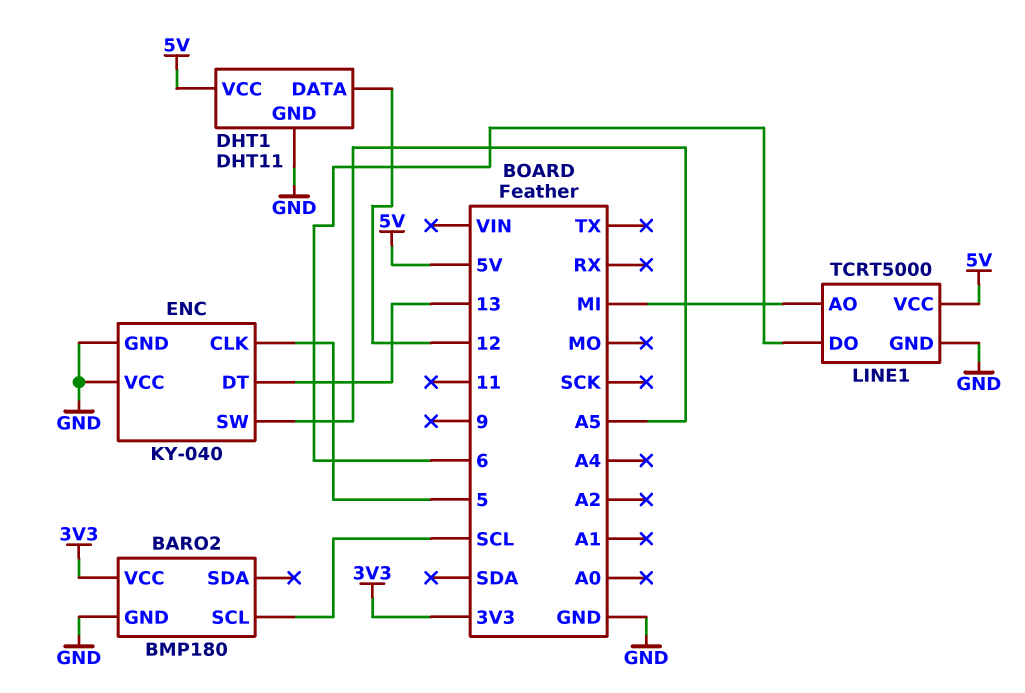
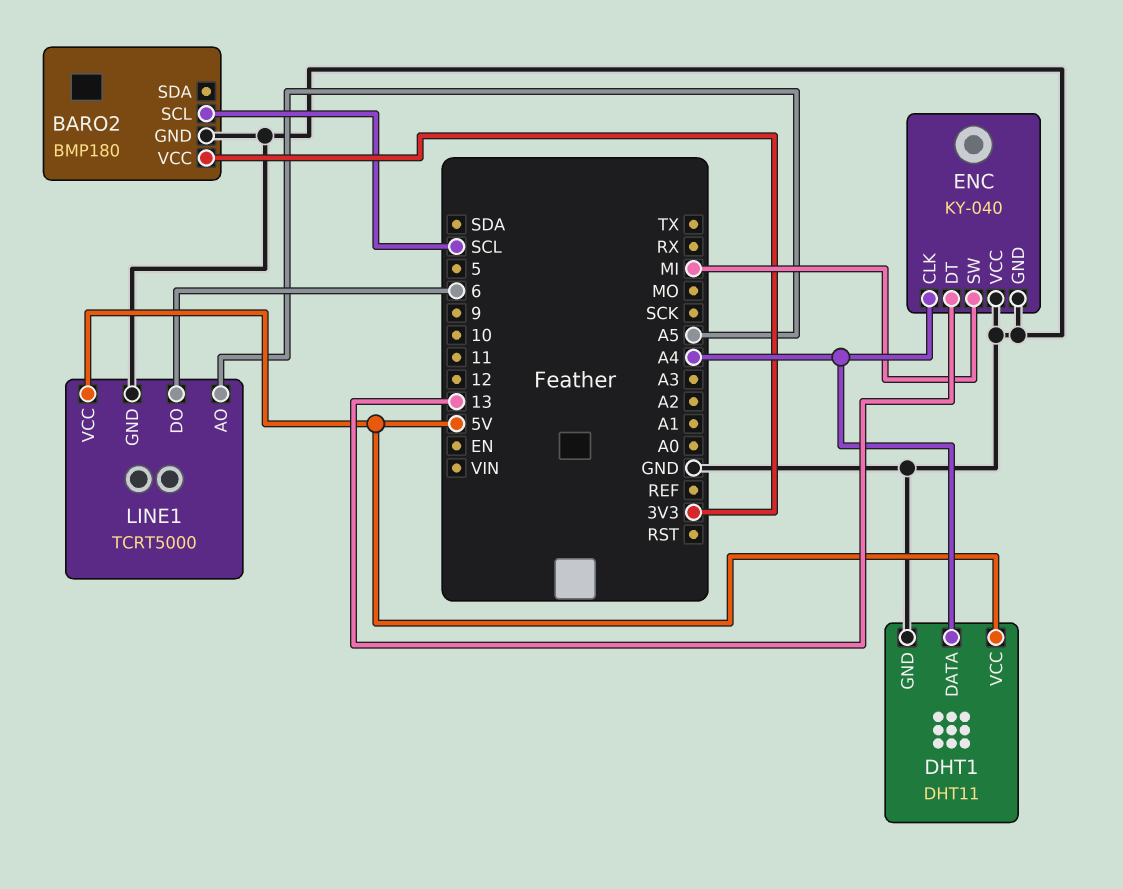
DHT1 pin DATA: 12 -> A4
ENC pin CLK: 5 -> A4
ENC pin SW: A5 -> MI
LINE1 pin AO: MI -> A5

